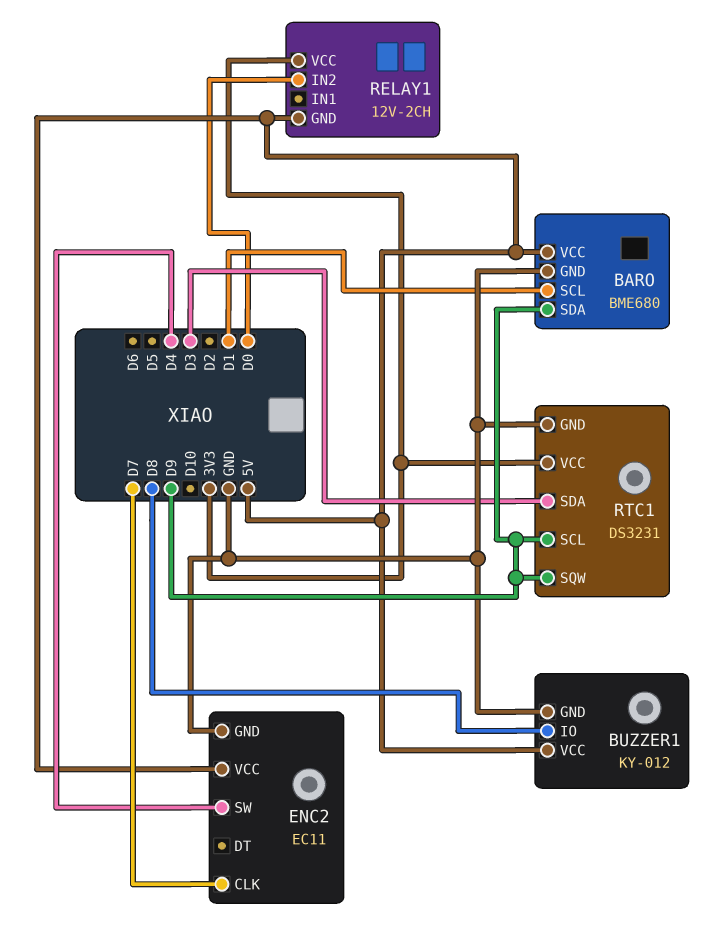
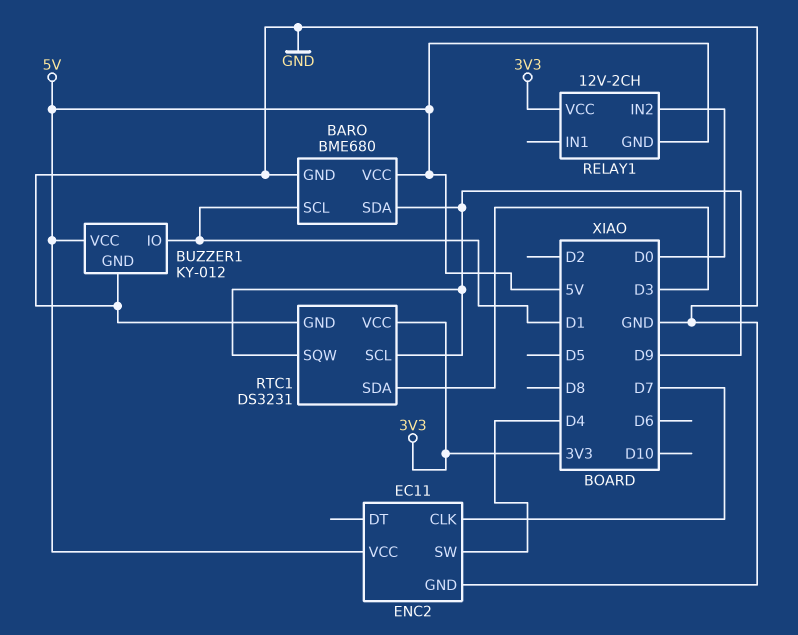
BUZZER1 pin IO: D8 -> D1

